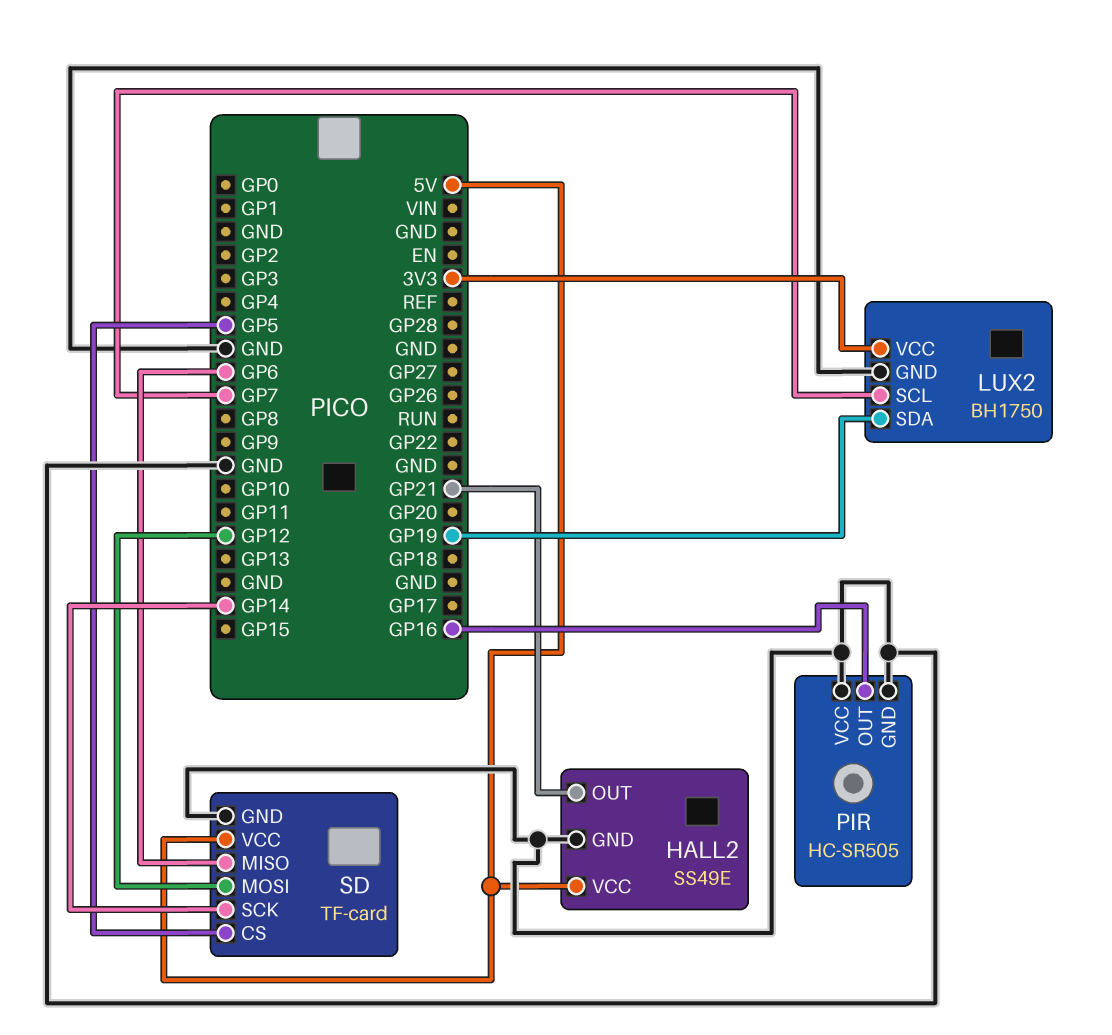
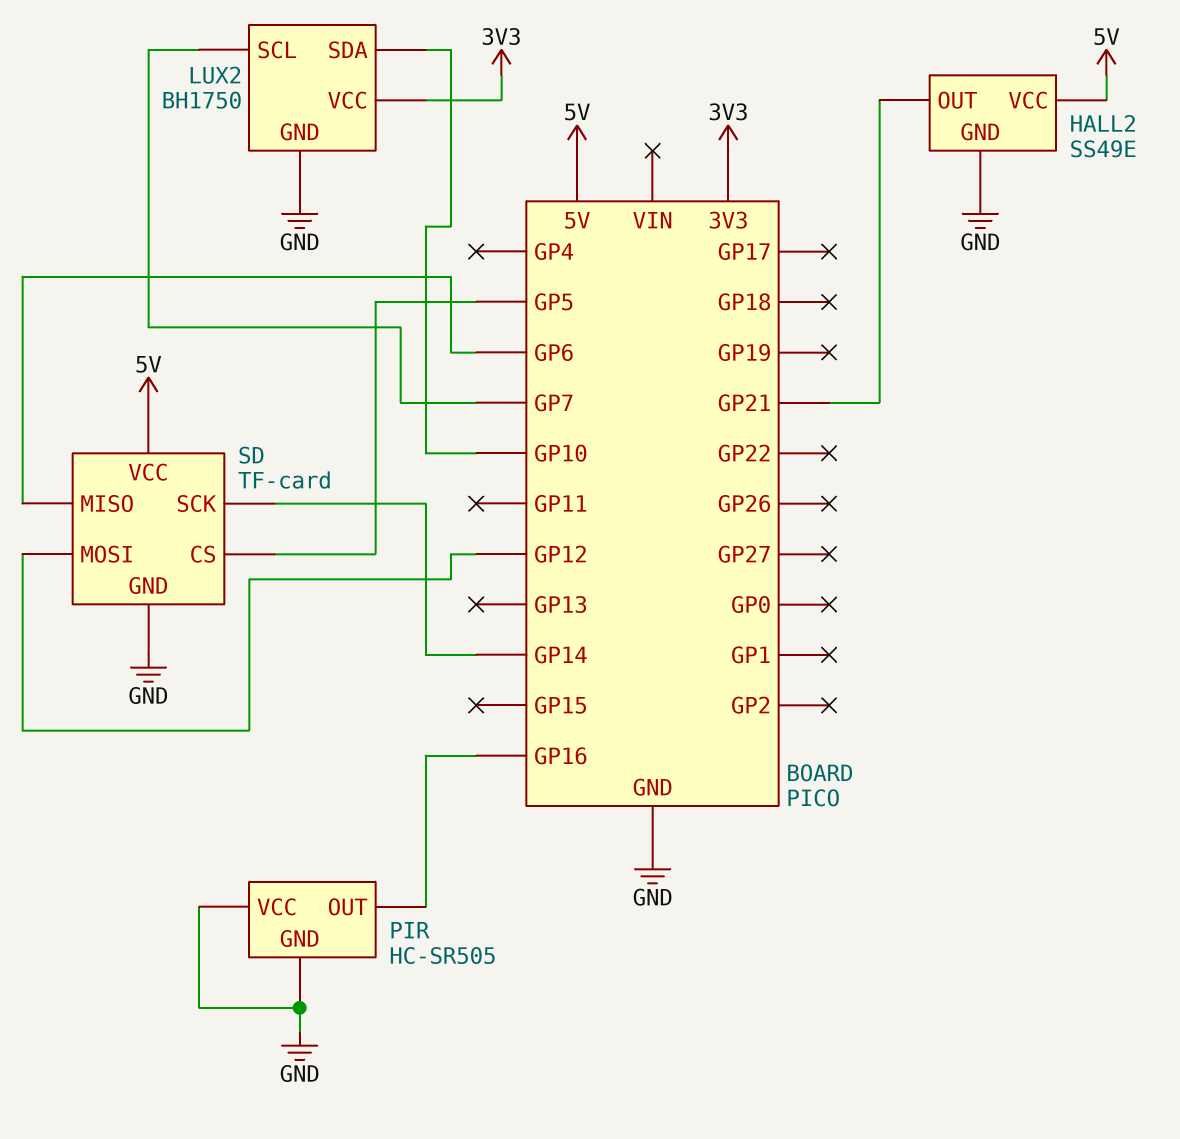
LUX2 pin SDA: GP19 -> GP10

